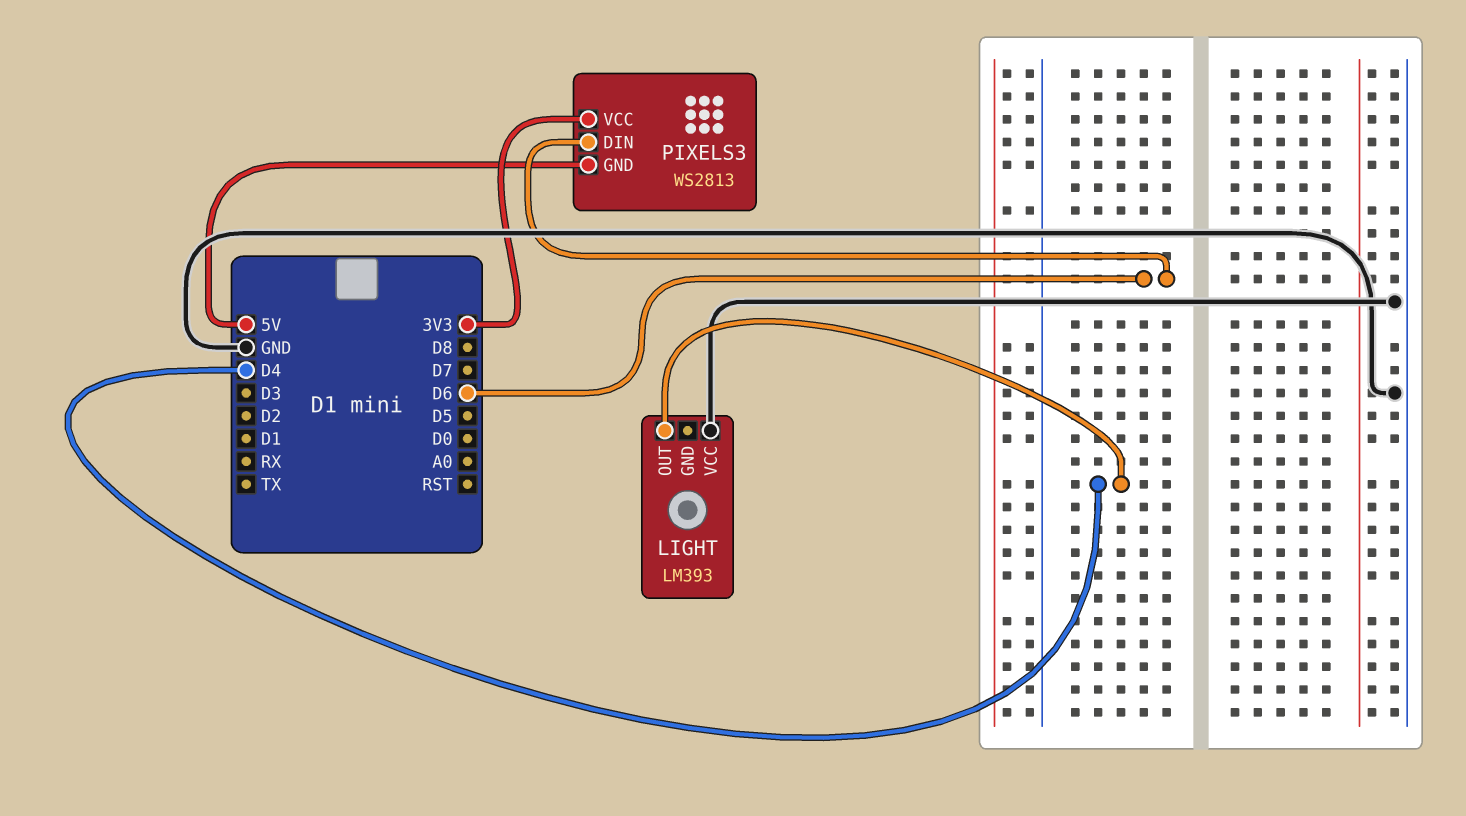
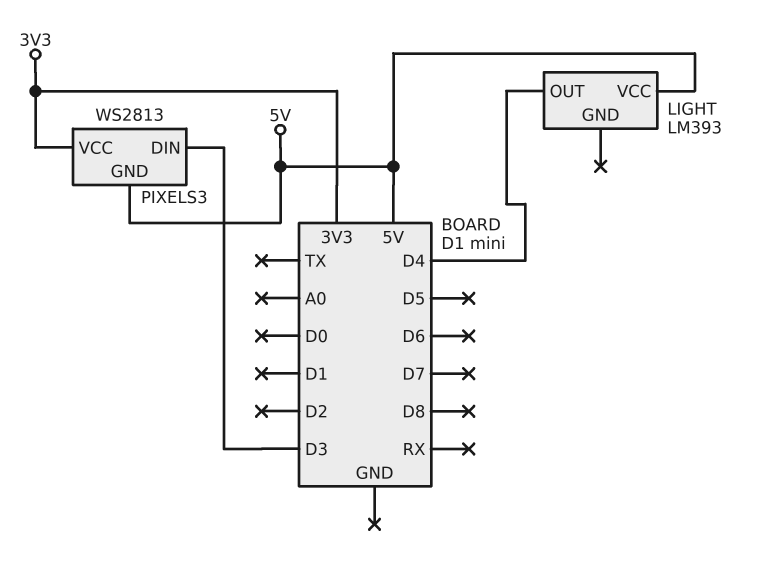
LIGHT pin VCC: GND -> 5V
PIXELS3 pin DIN: D6 -> D3

